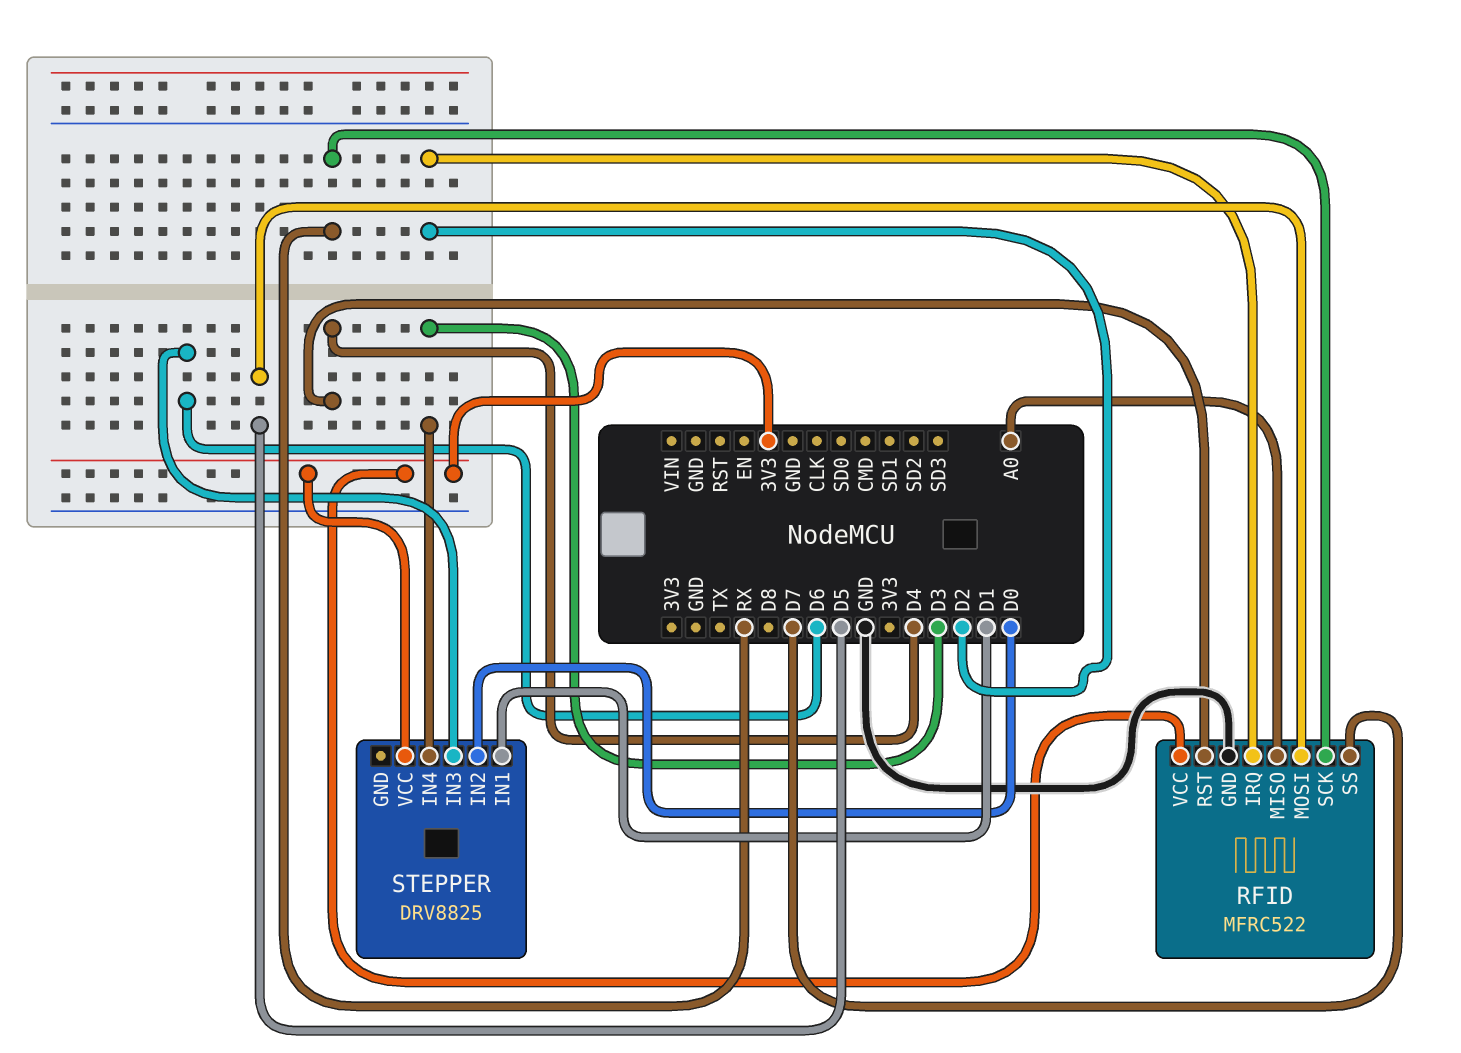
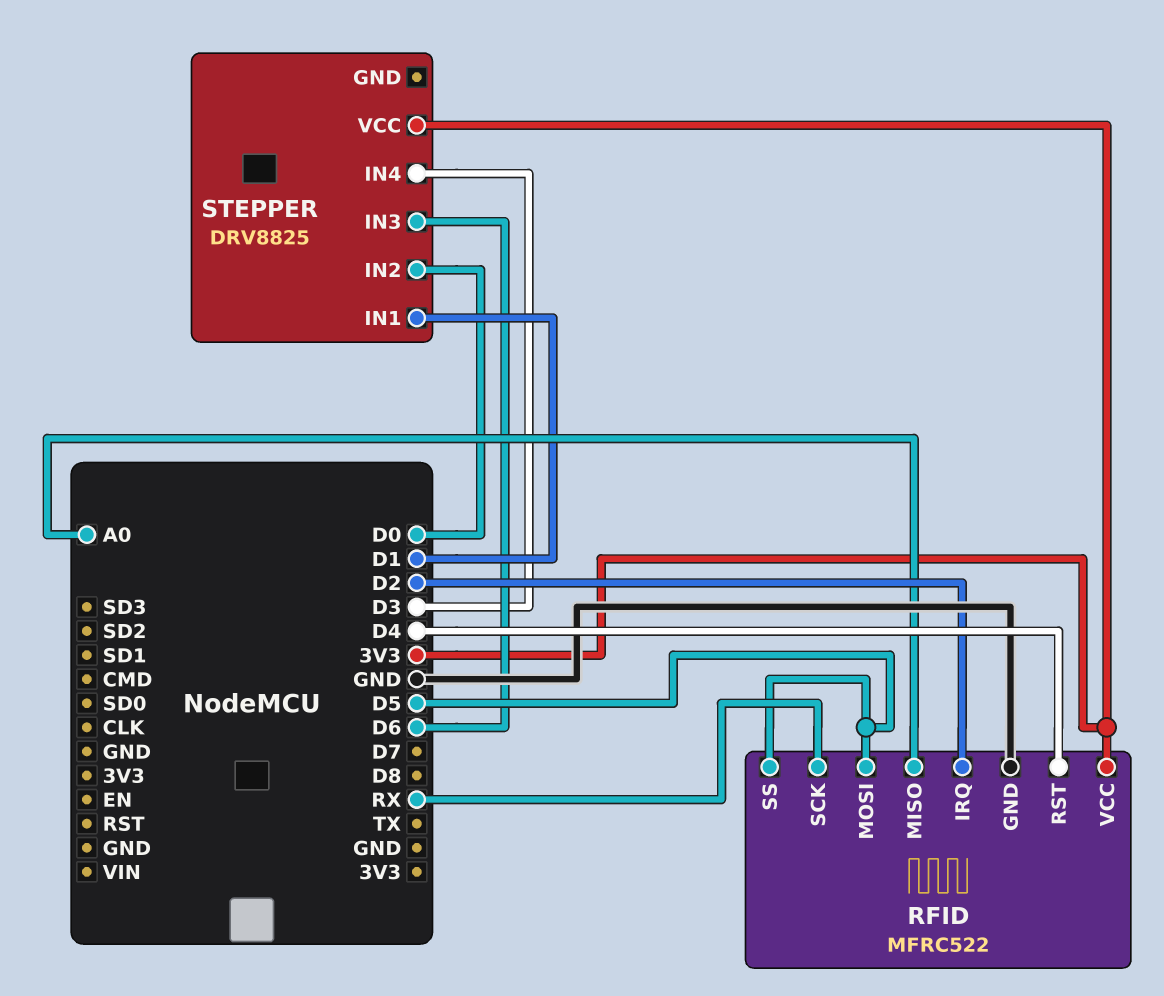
RFID pin SS: D7 -> D5

